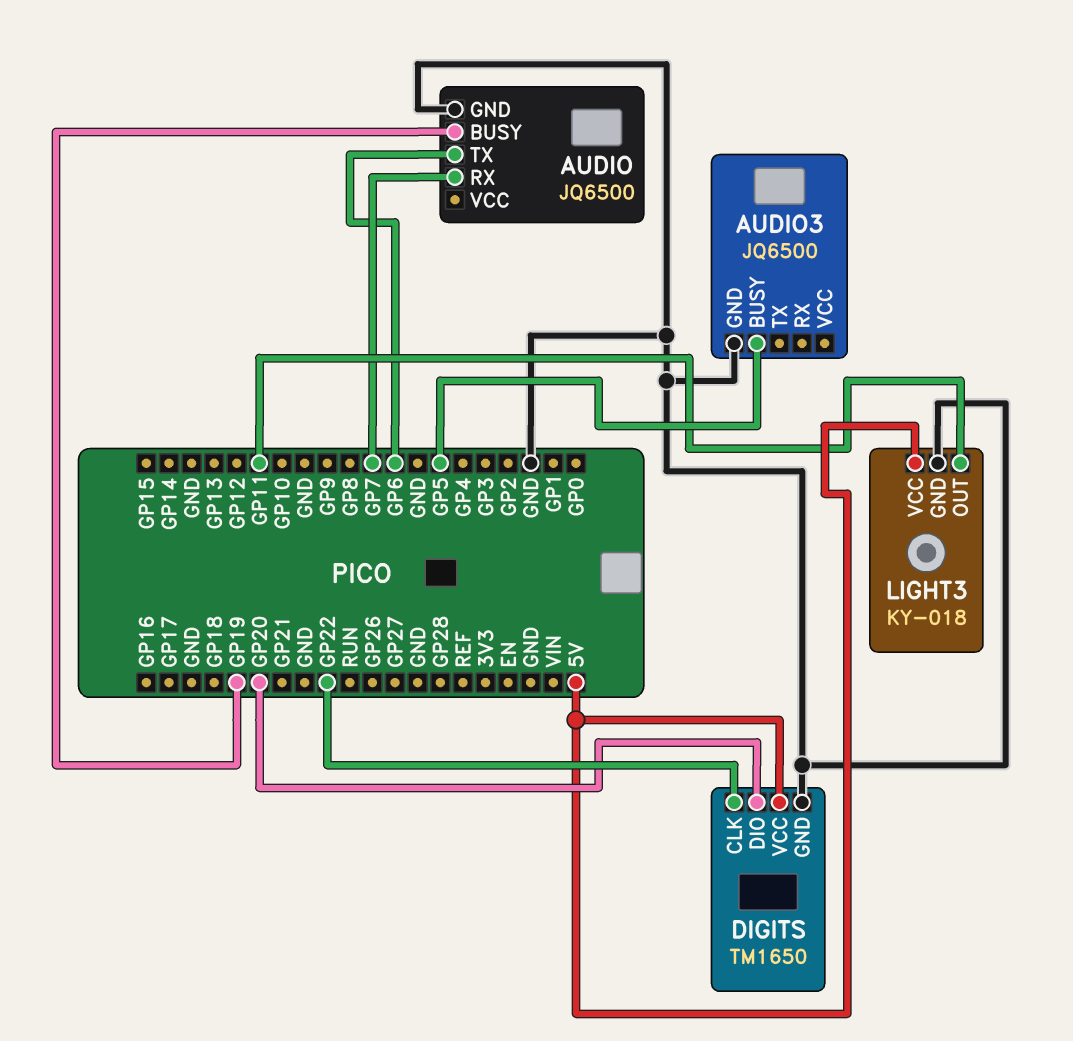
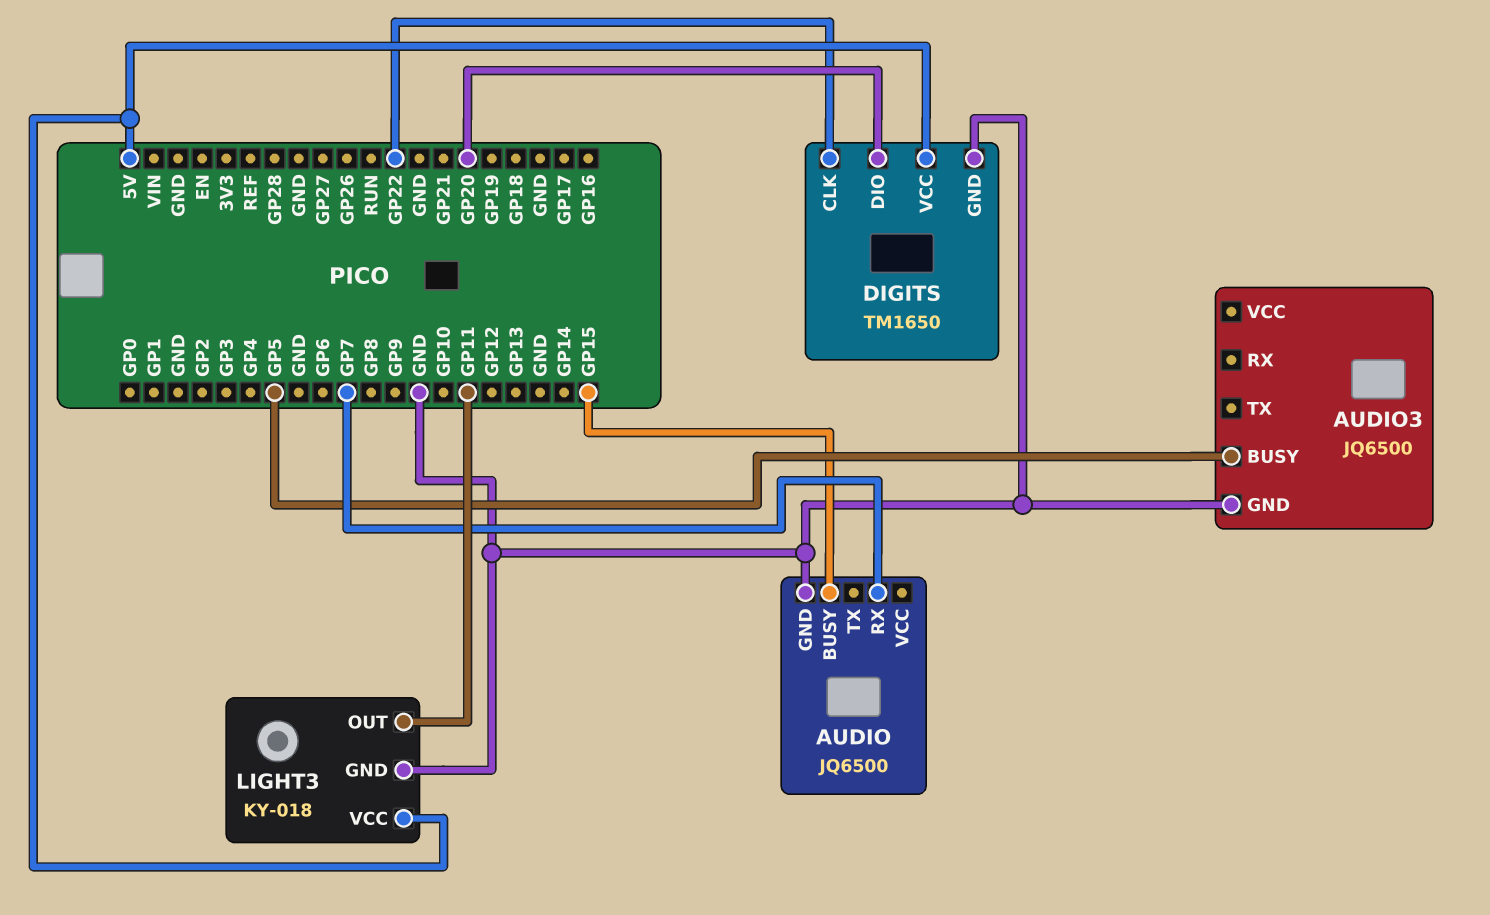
AUDIO pin BUSY: GP19 -> GP15
AUDIO pin TX: GP6 -> none

